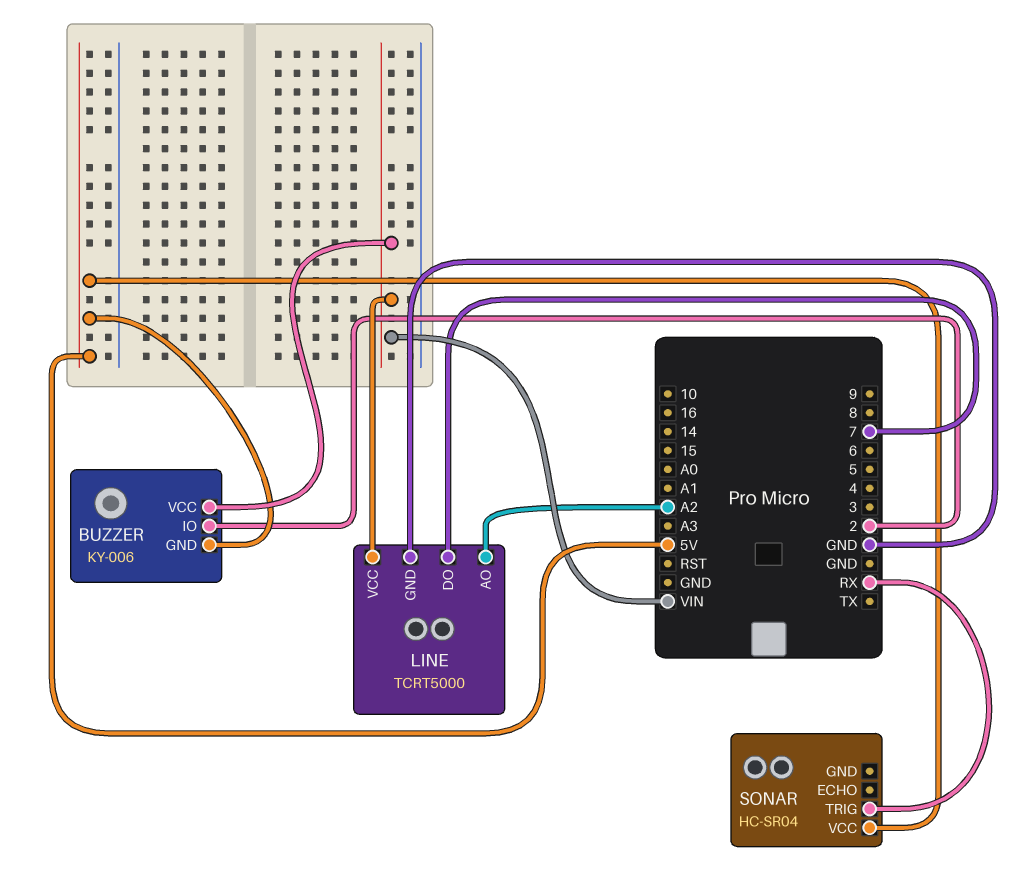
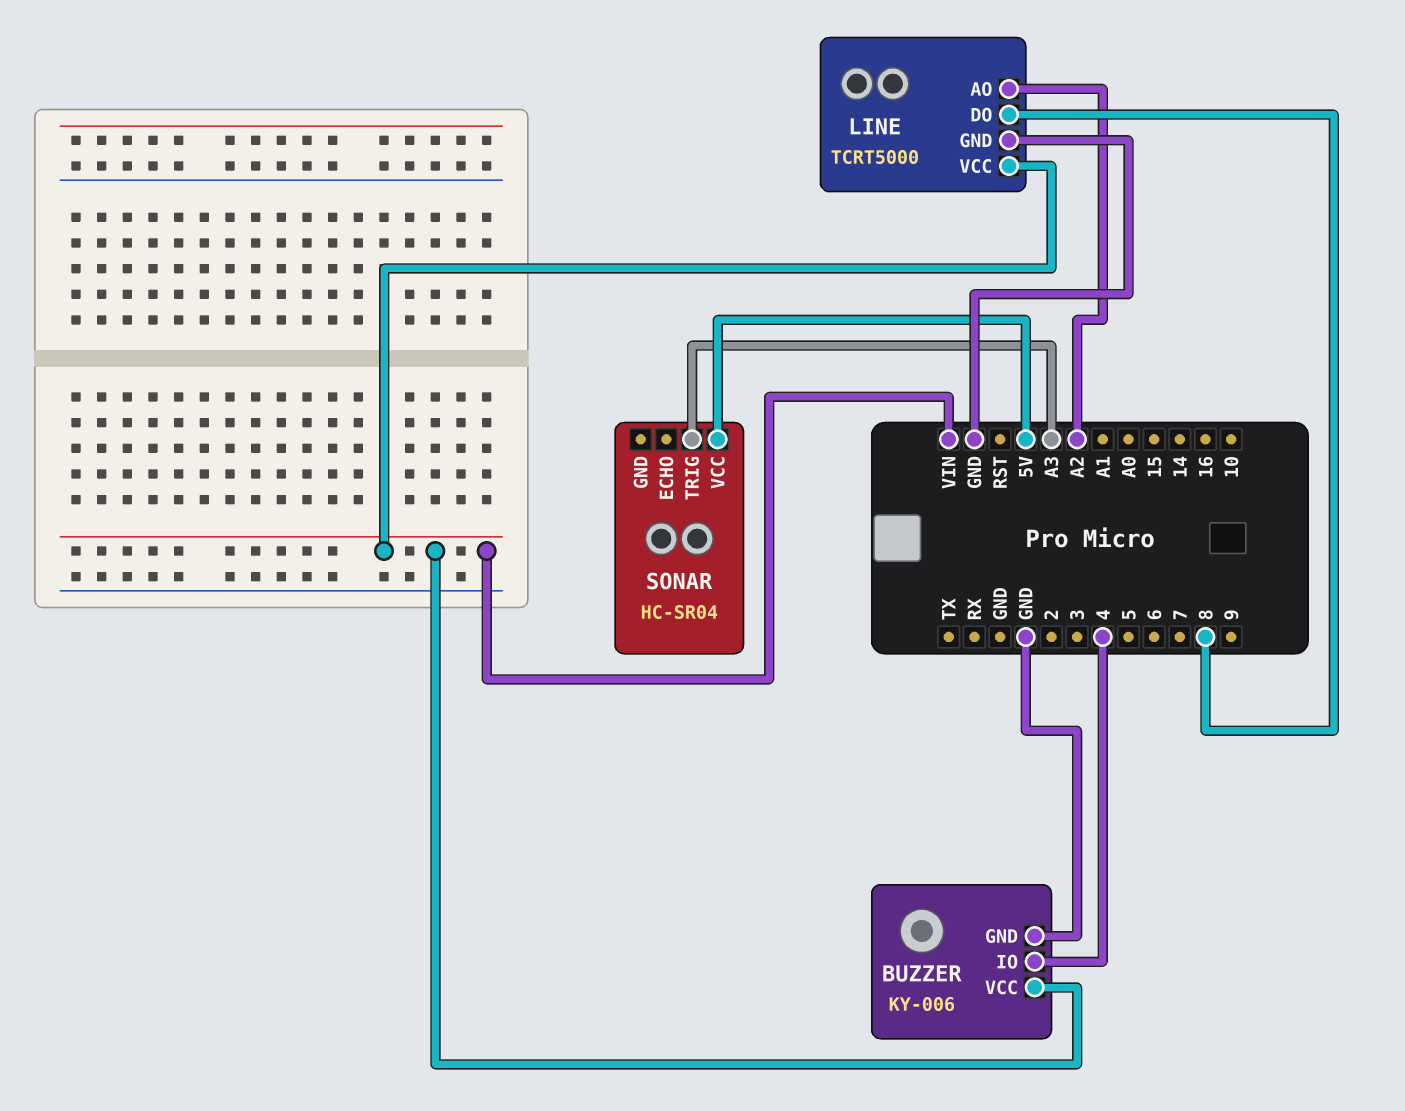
BUZZER pin GND: 5V -> GND
BUZZER pin IO: 2 -> 4
LINE pin DO: 7 -> 8
SONAR pin TRIG: RX -> A3

